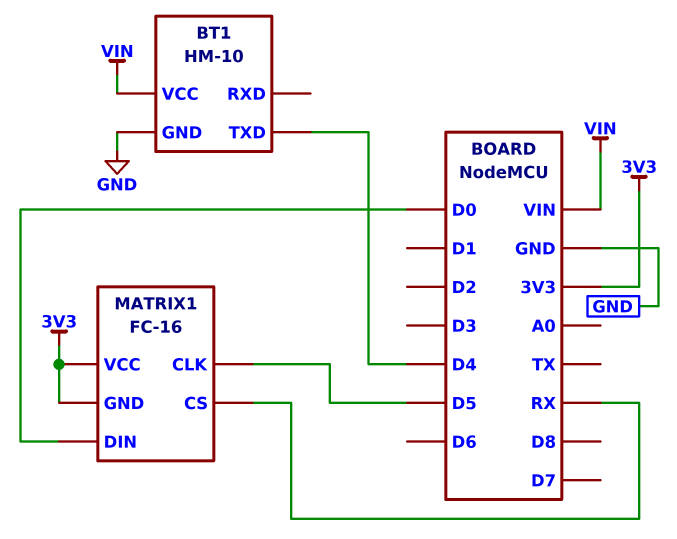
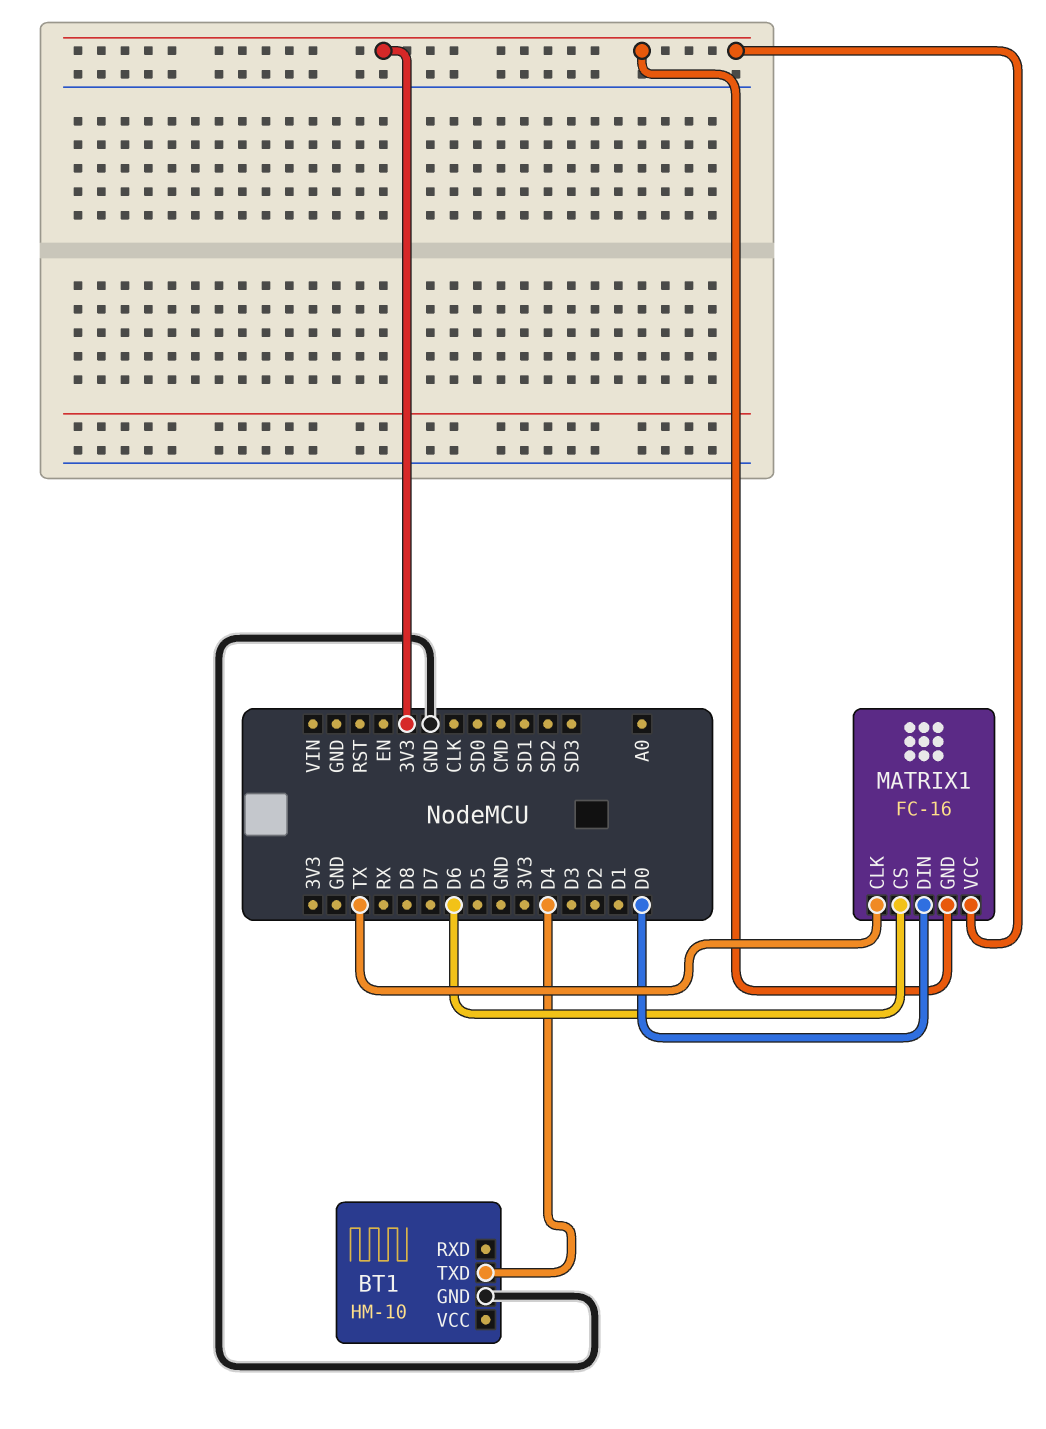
BT1 pin VCC: VIN -> none
MATRIX1 pin CLK: D5 -> TX
MATRIX1 pin CS: RX -> D6

